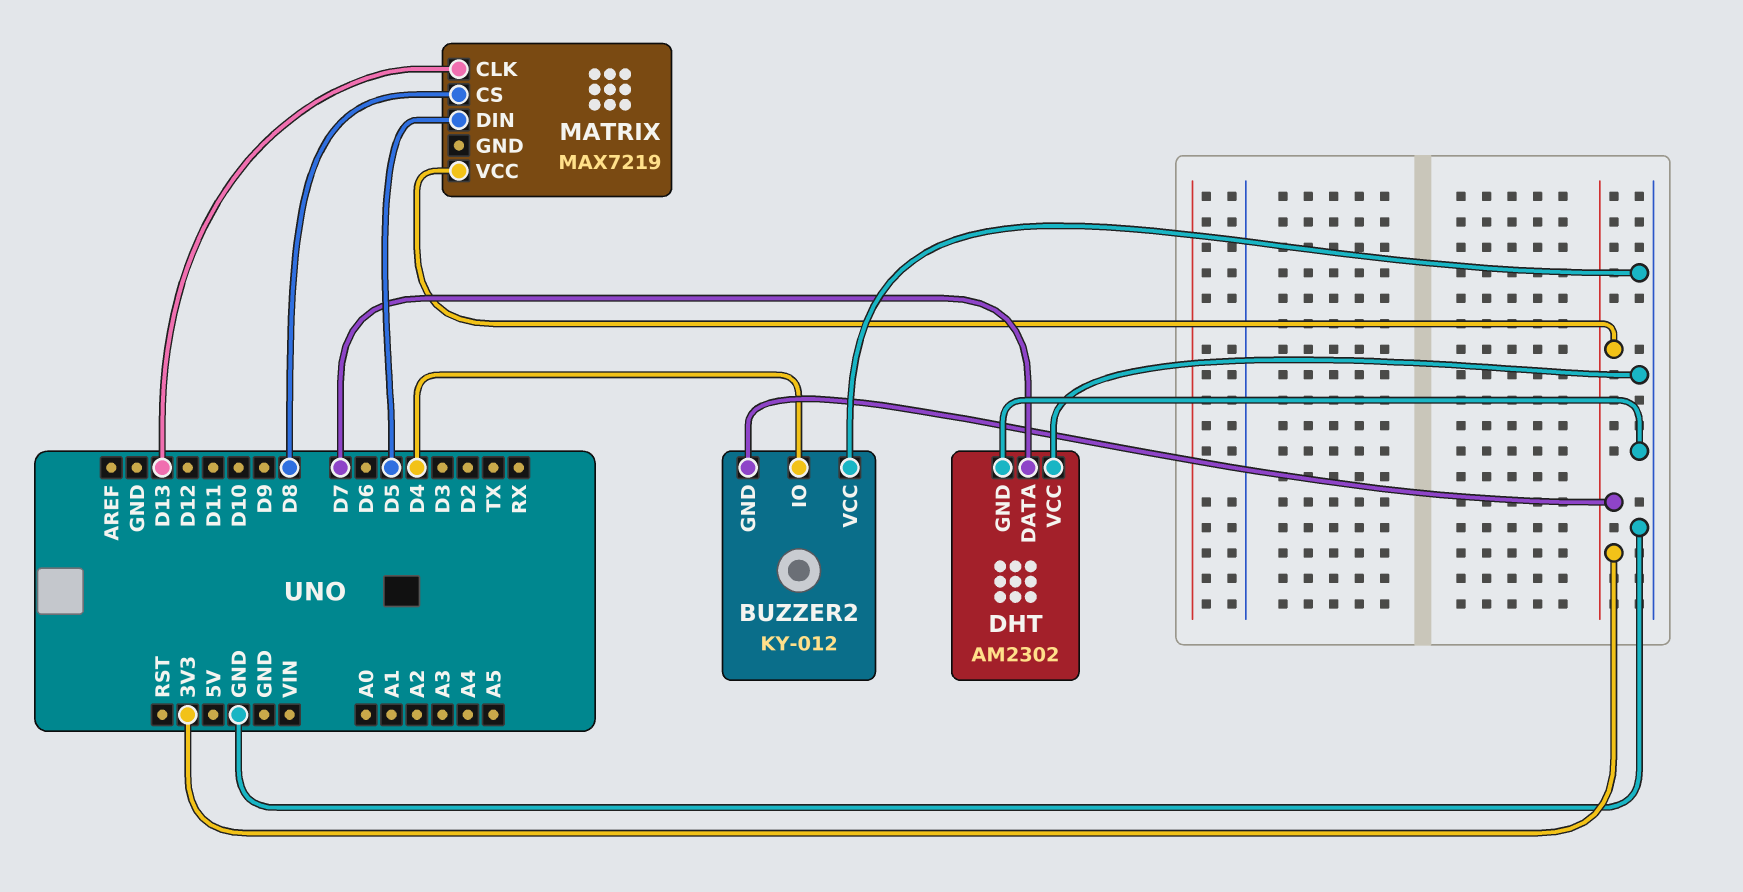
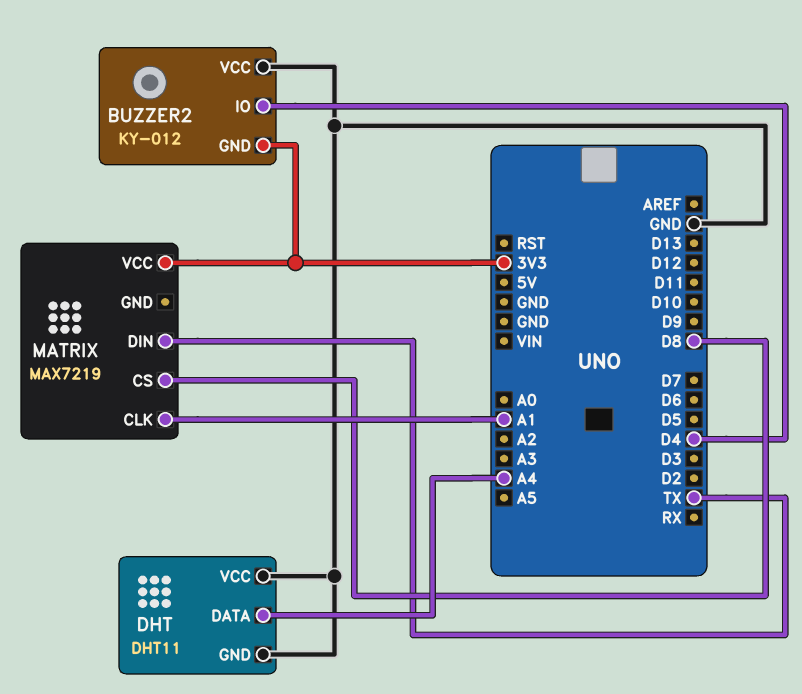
DHT: AM2302 -> DHT11
DHT pin DATA: D7 -> A4
MATRIX pin CLK: D13 -> A1
MATRIX pin DIN: D5 -> TX

